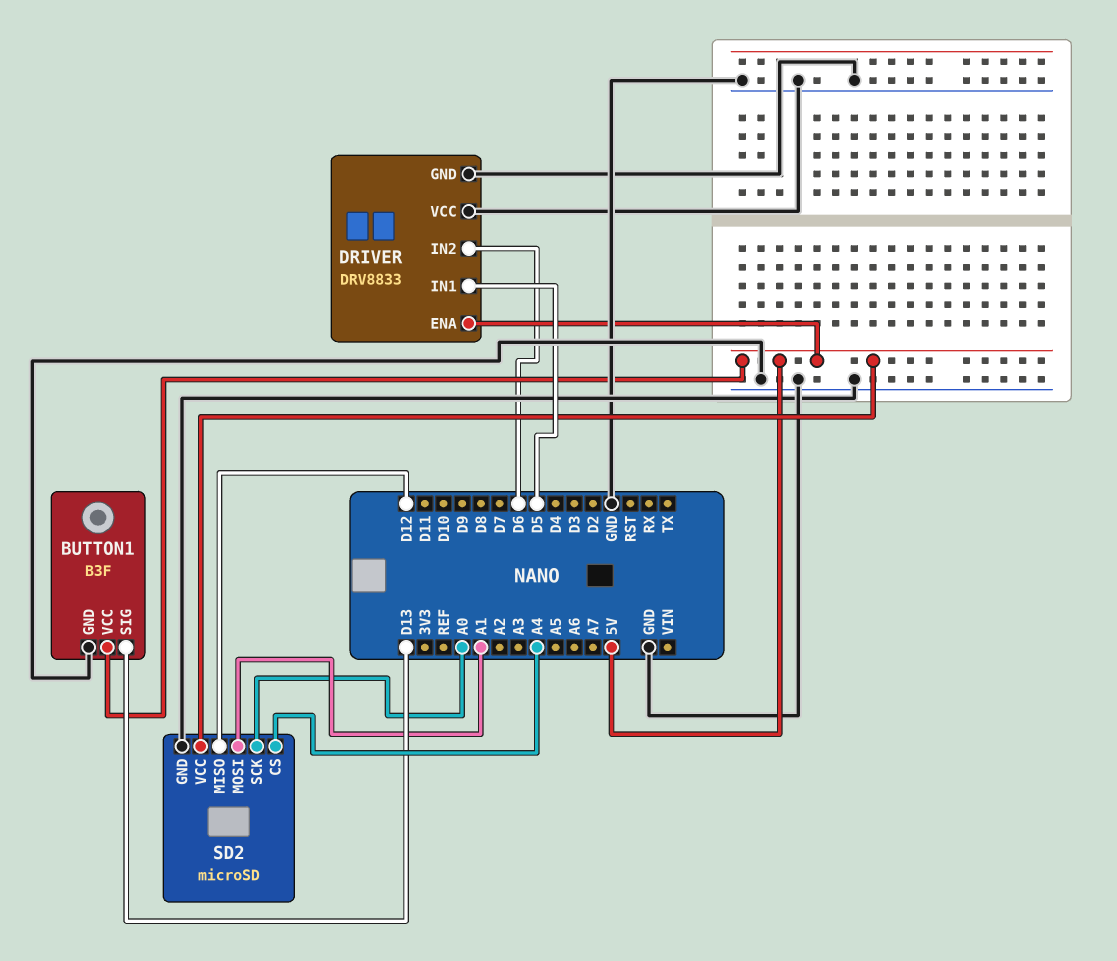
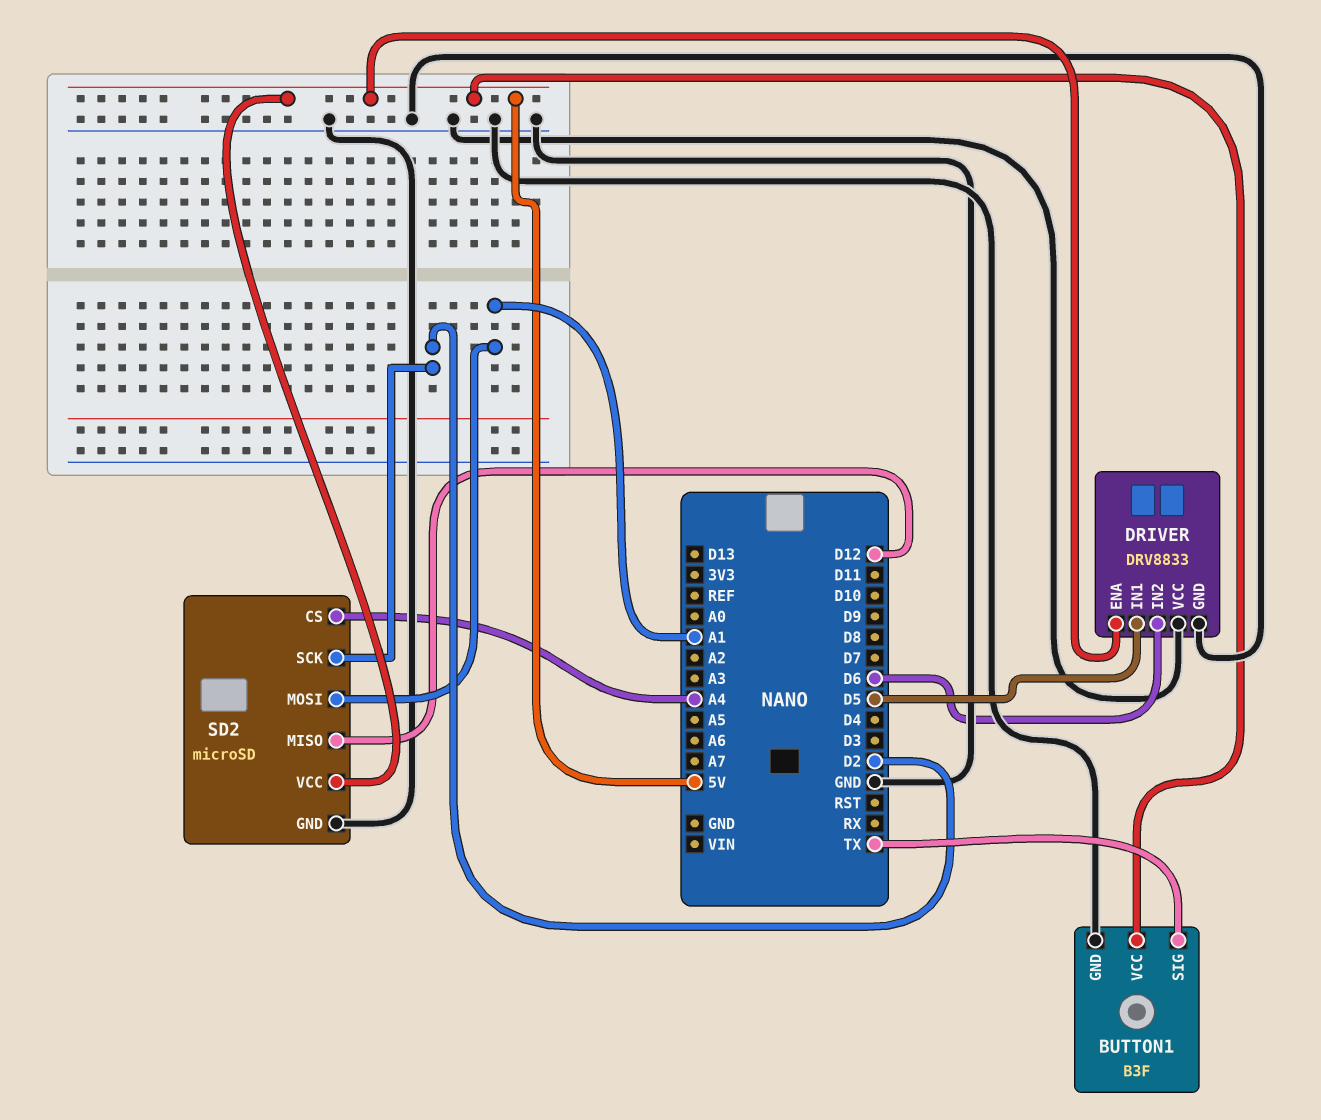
BUTTON1 pin SIG: D13 -> TX
SD2 pin SCK: A0 -> D2

